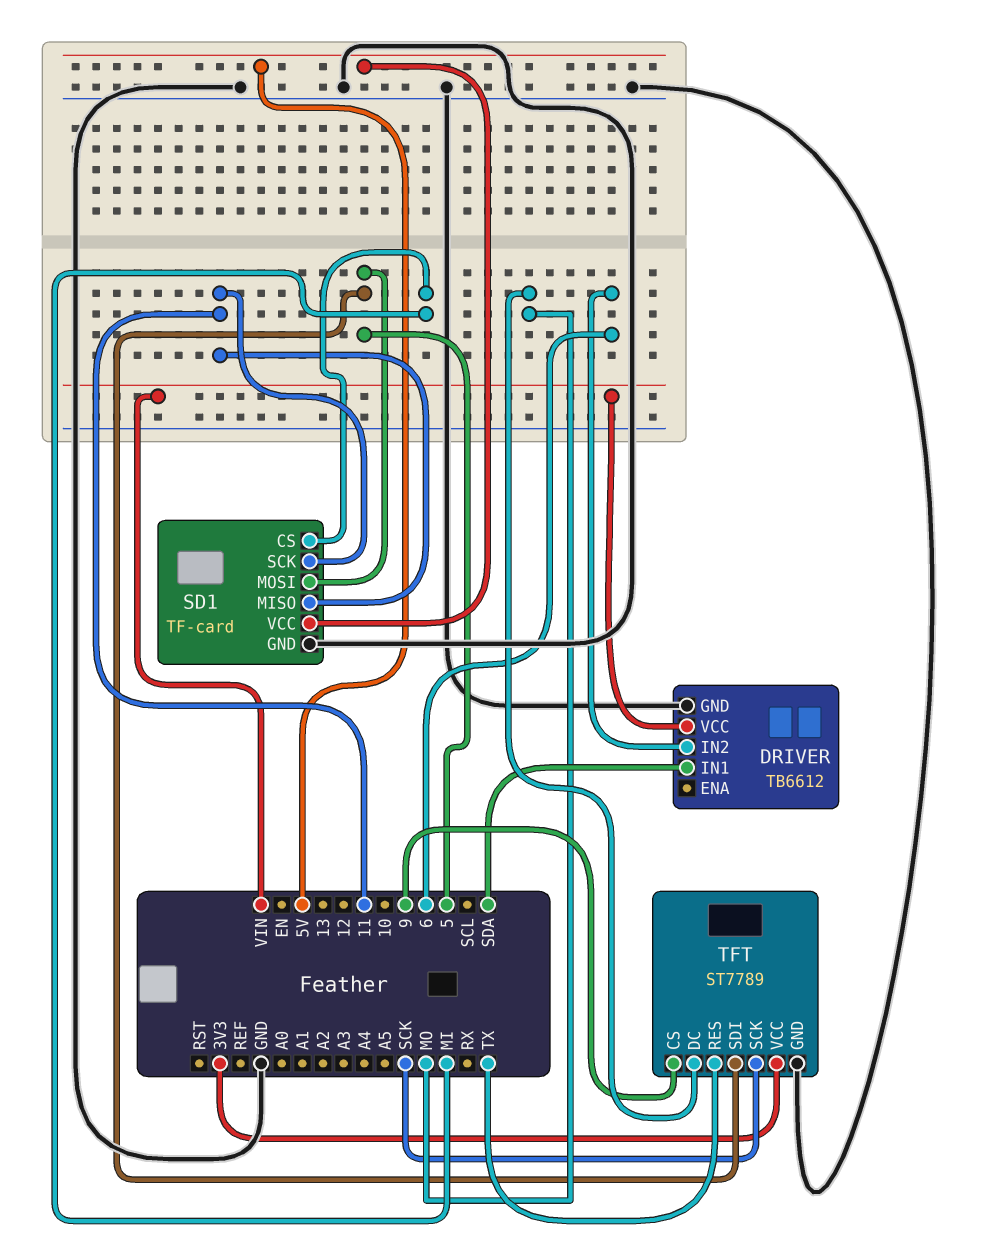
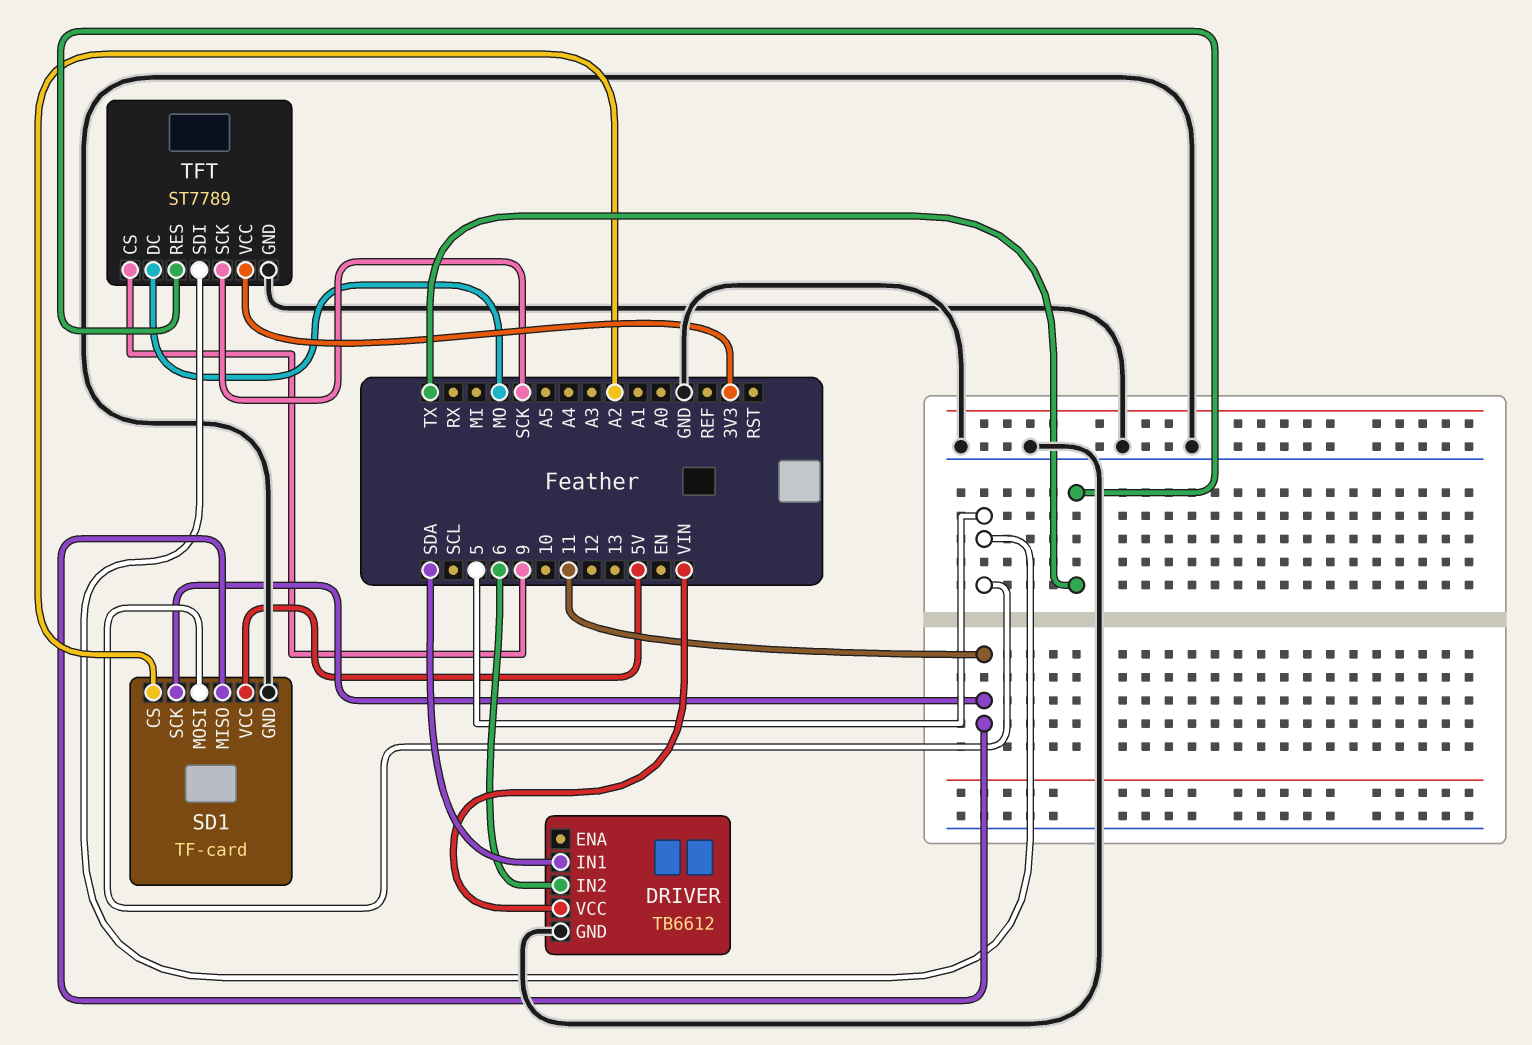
SD1 pin CS: MI -> A2

